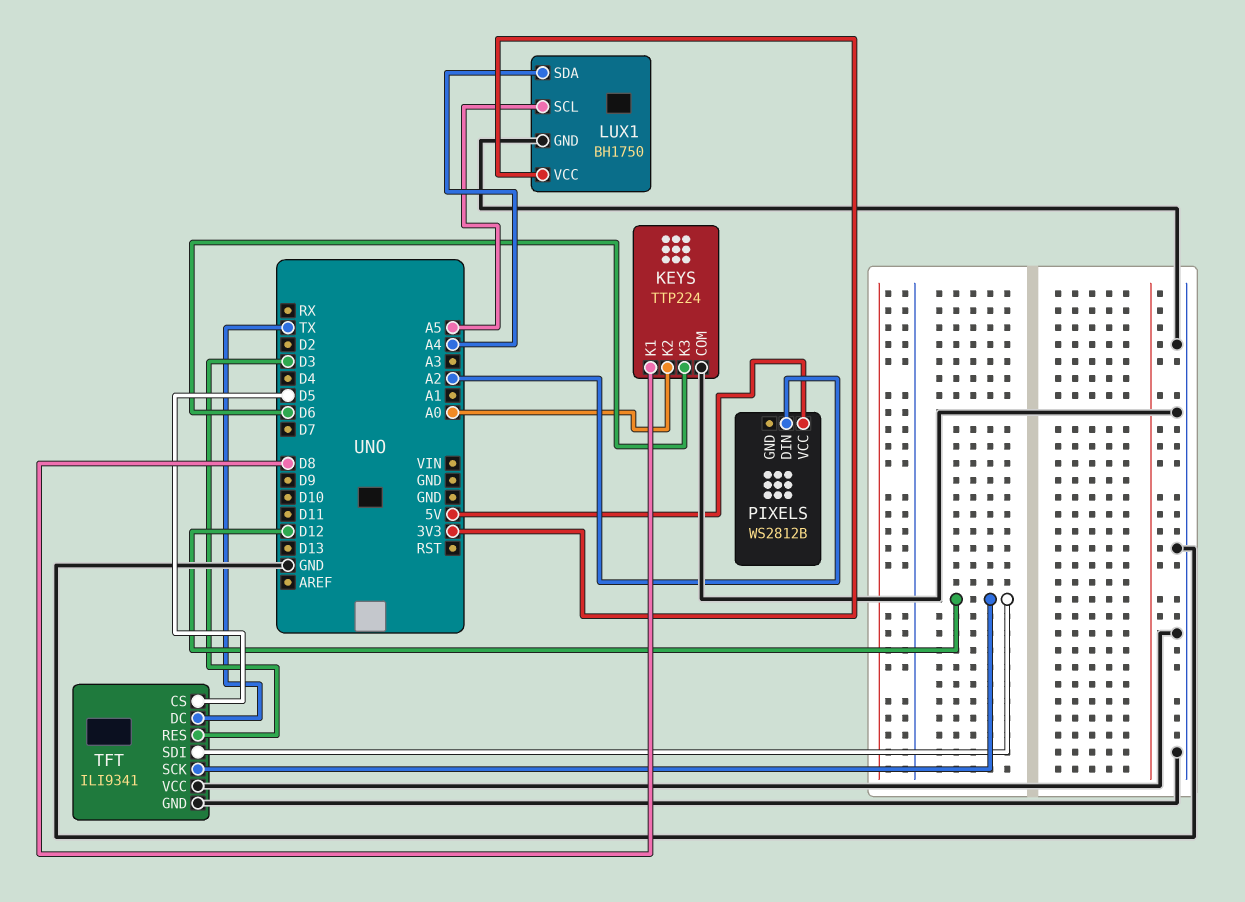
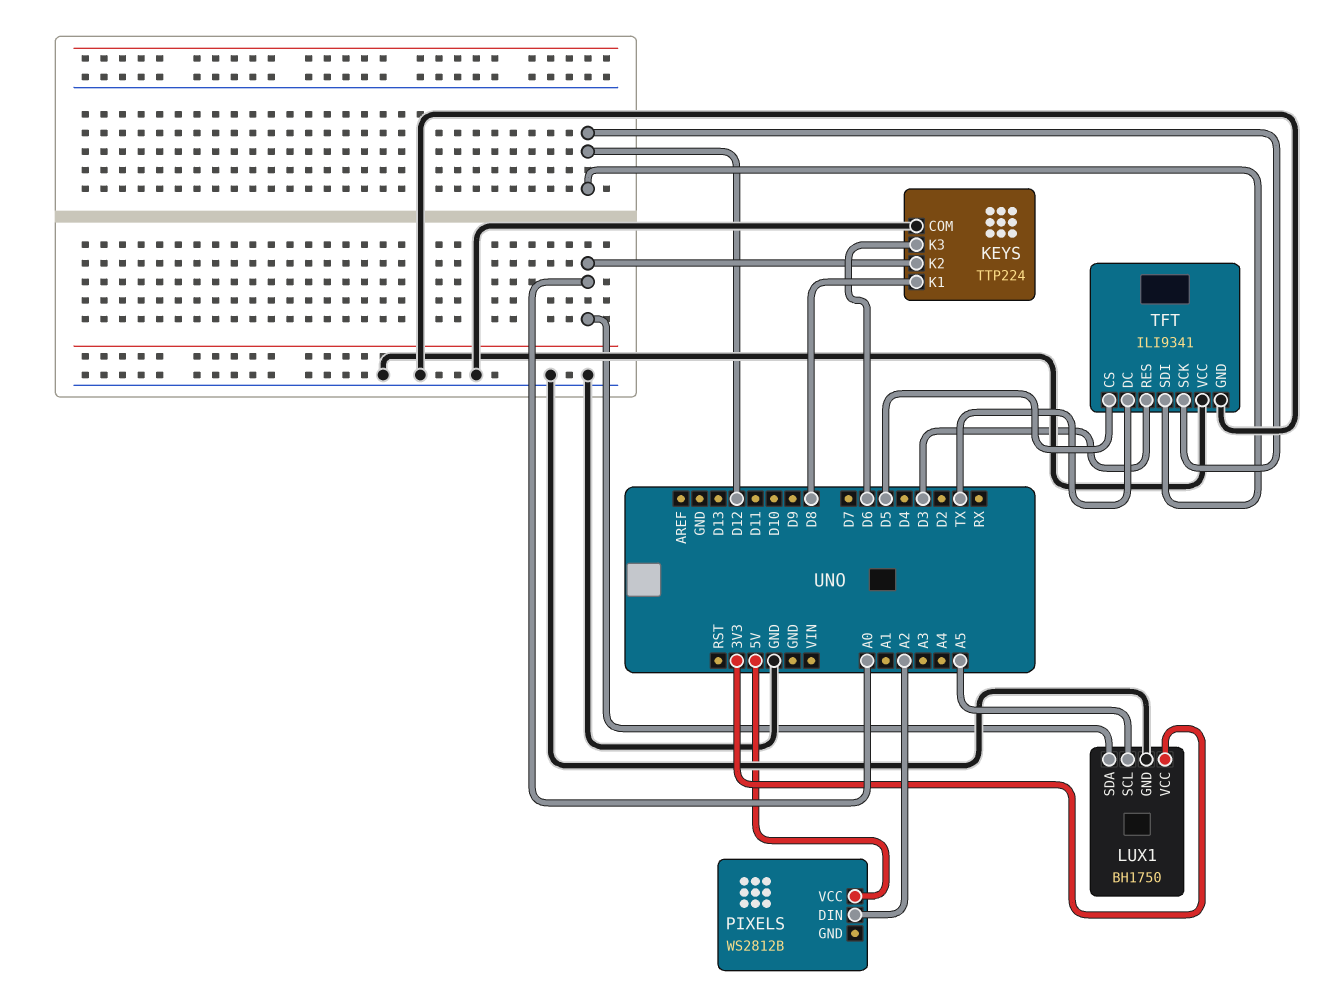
LUX1 pin SDA: A4 -> A0

